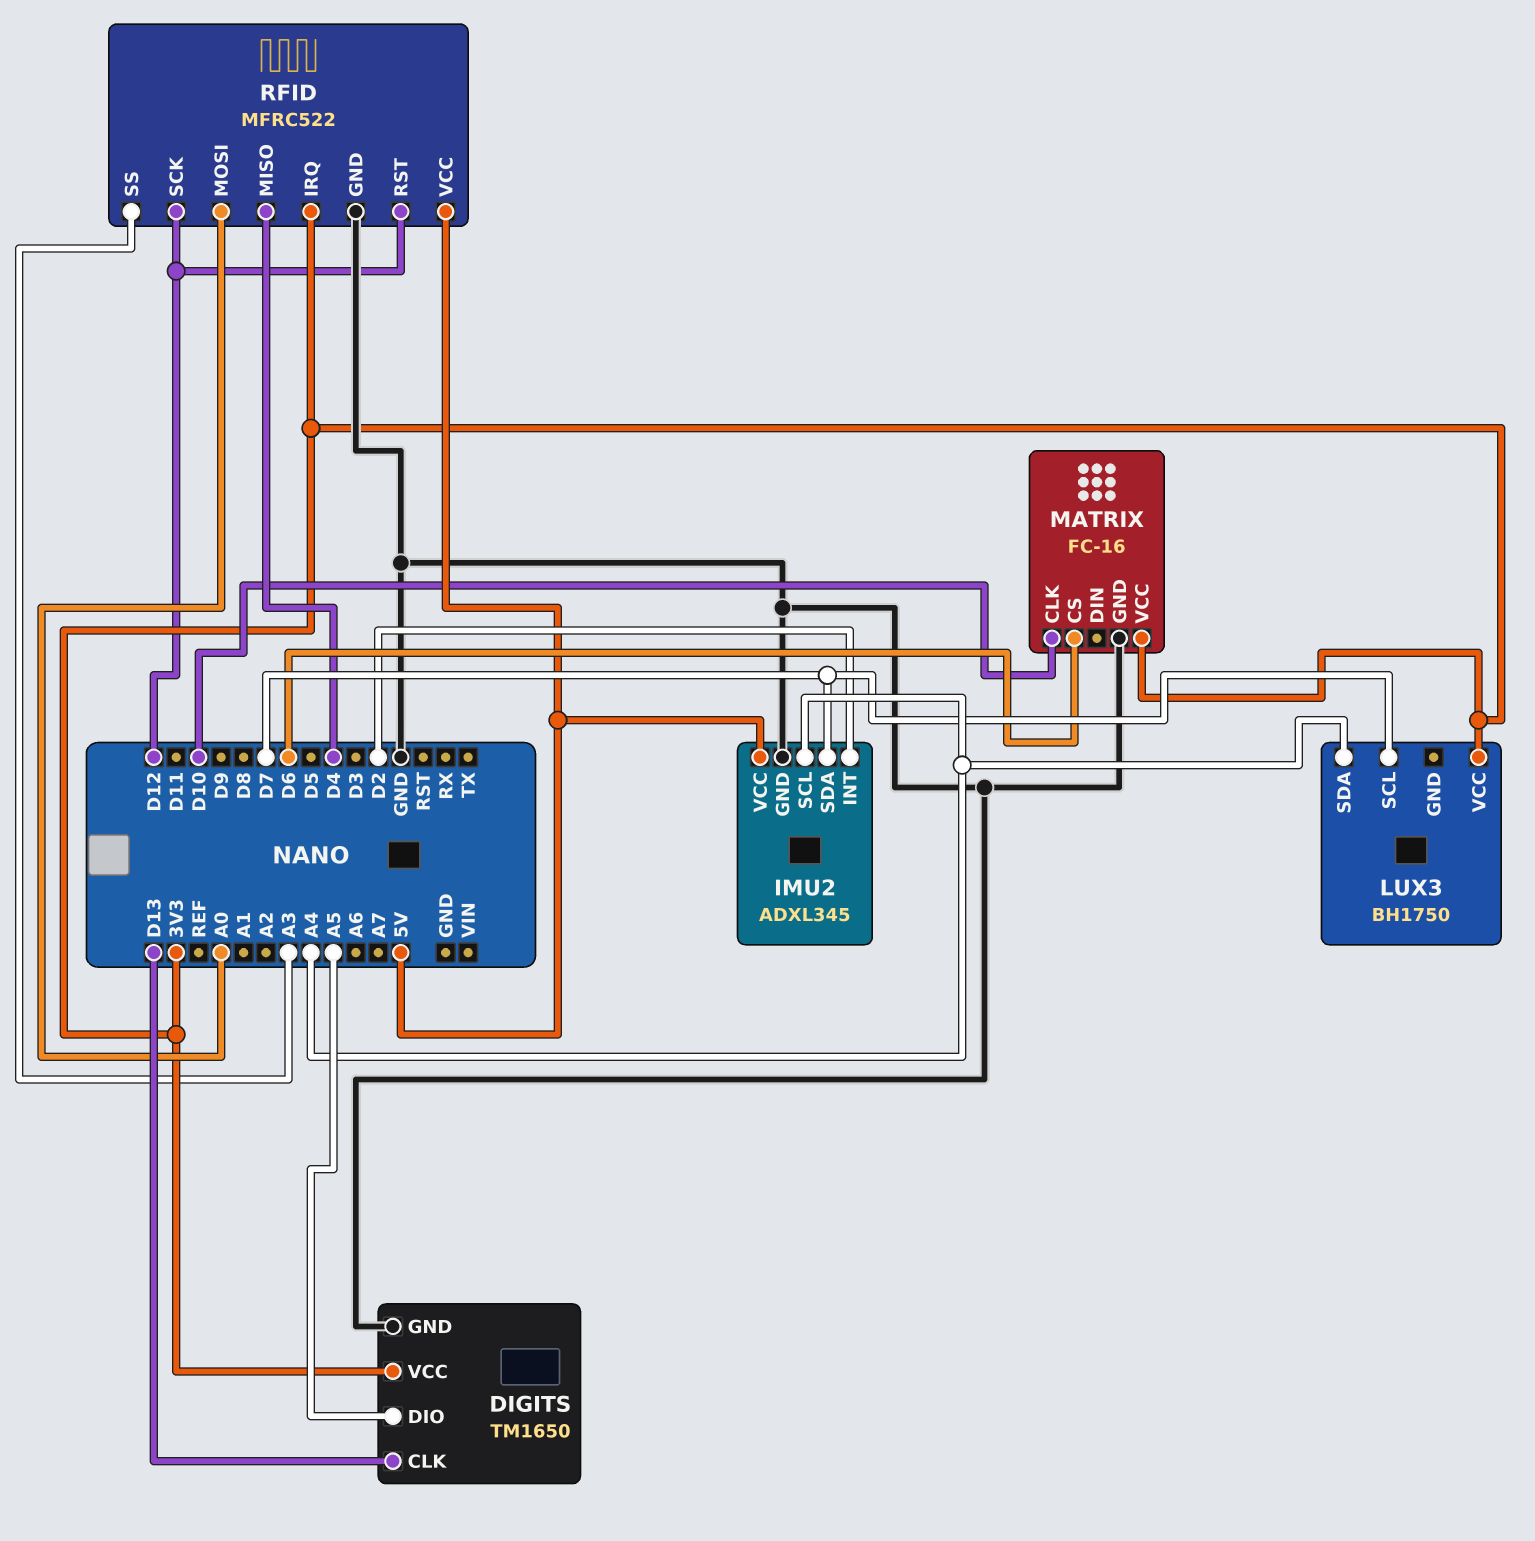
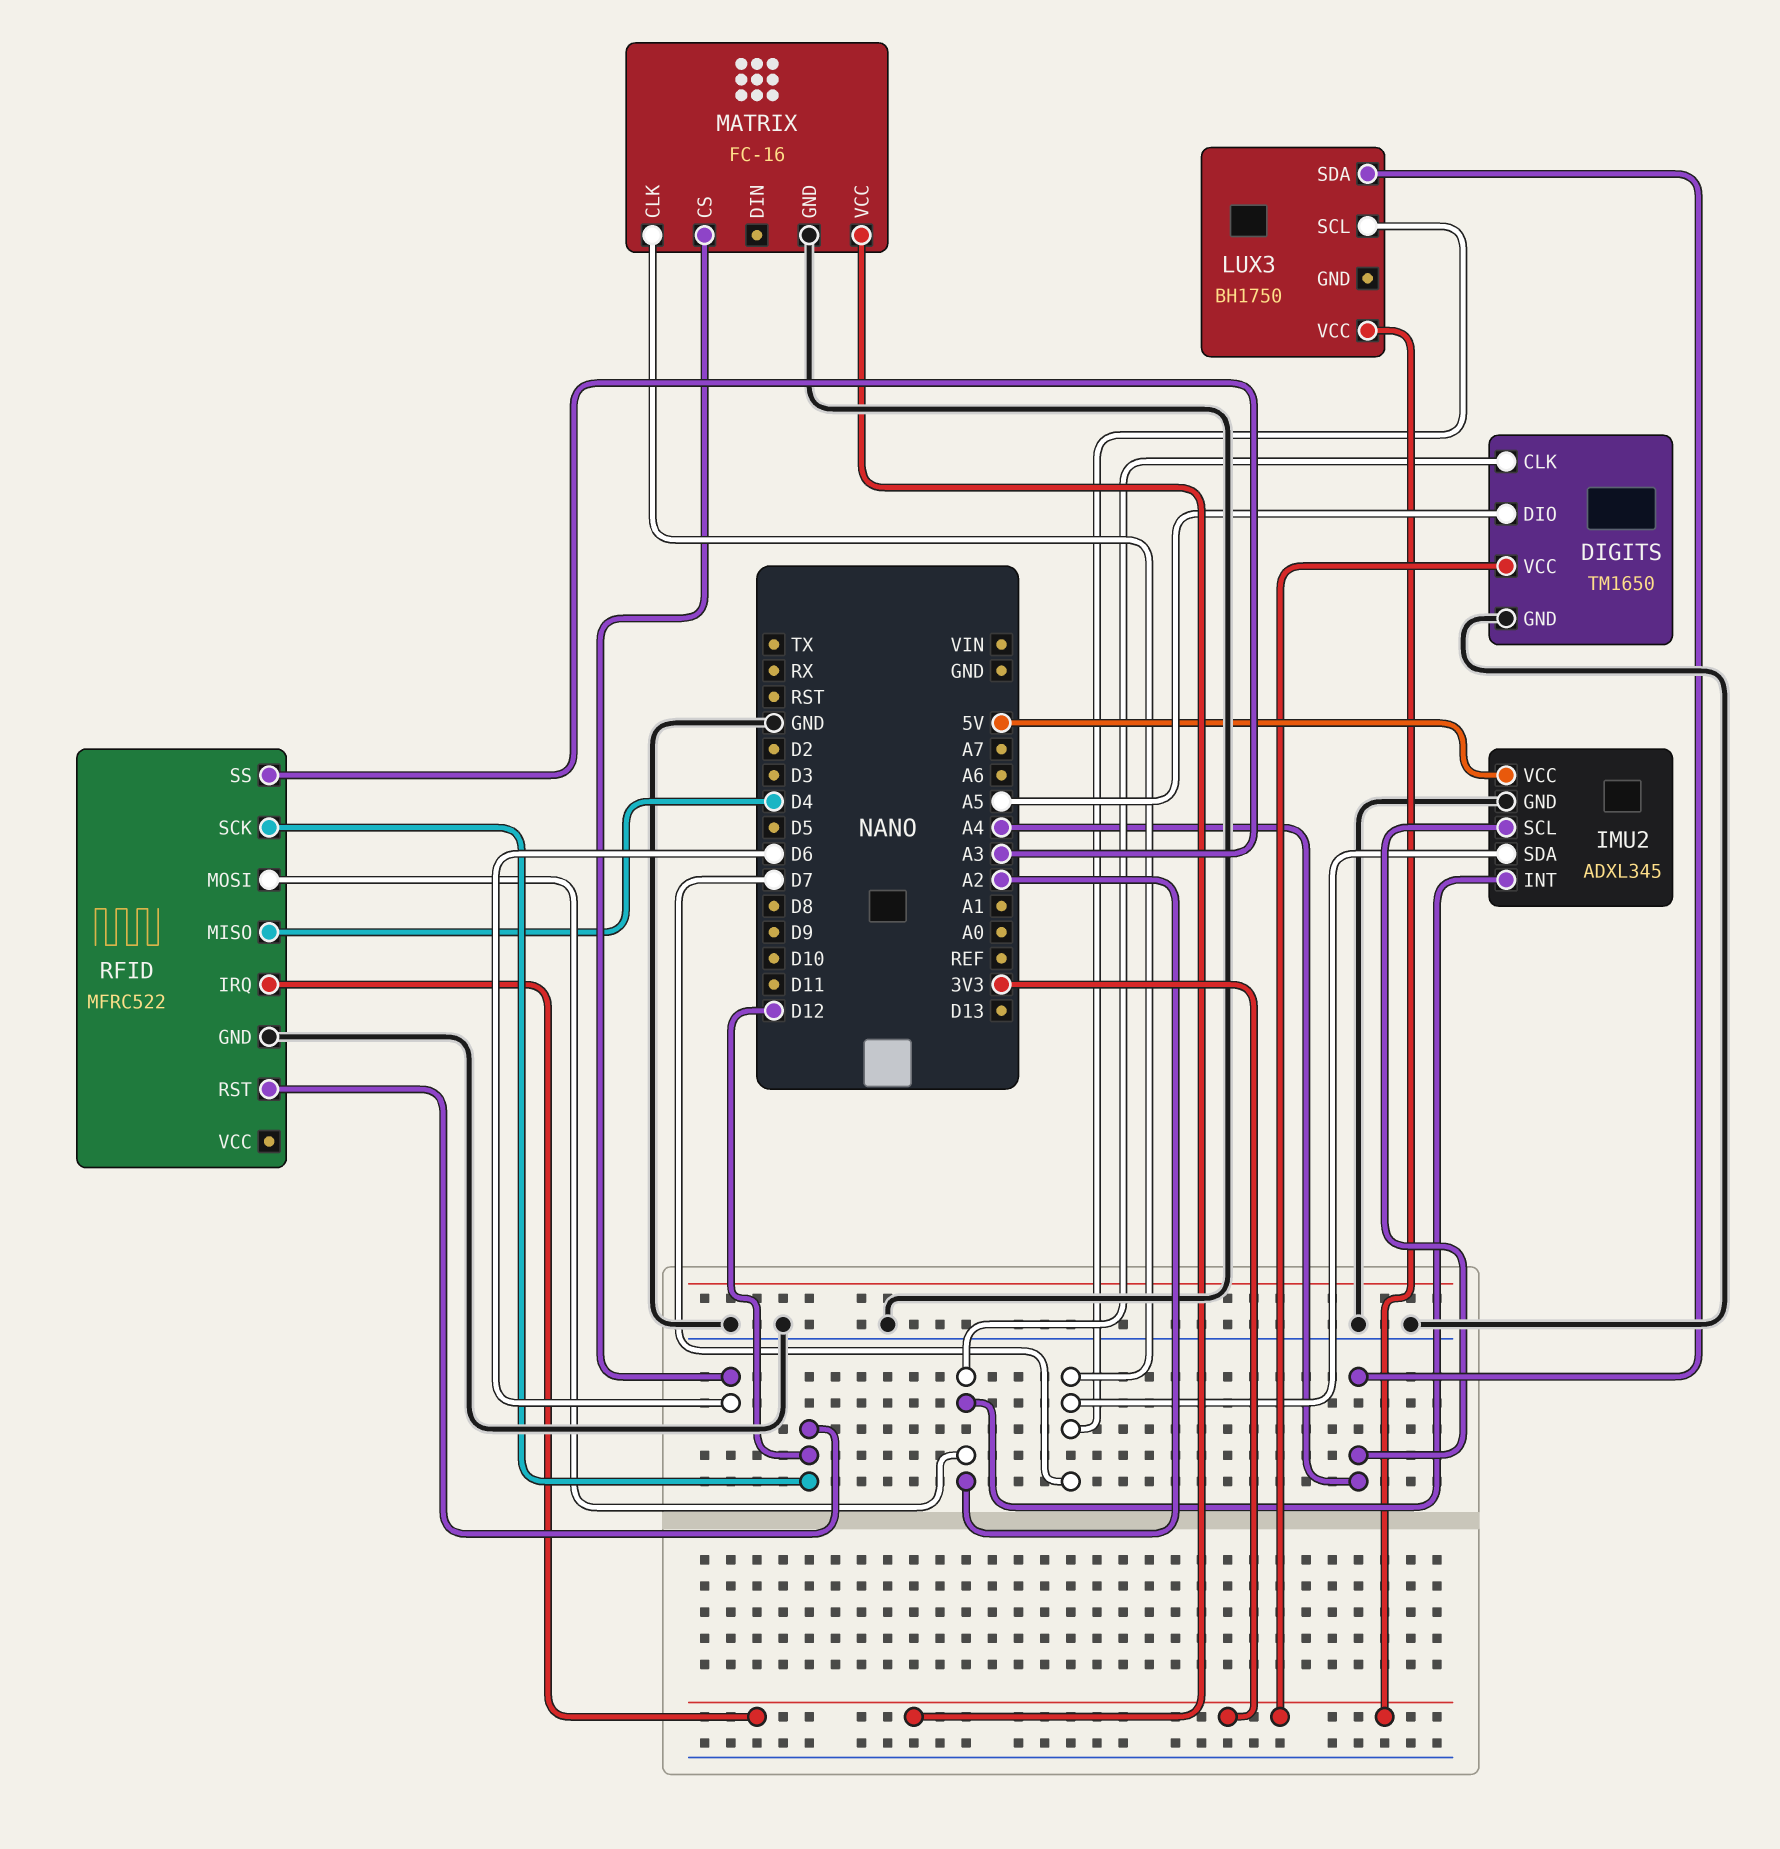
DIGITS pin CLK: D13 -> A2
IMU2 pin INT: D2 -> A2
MATRIX pin CLK: D10 -> D7
RFID pin MOSI: A0 -> A2
RFID pin VCC: 5V -> none

